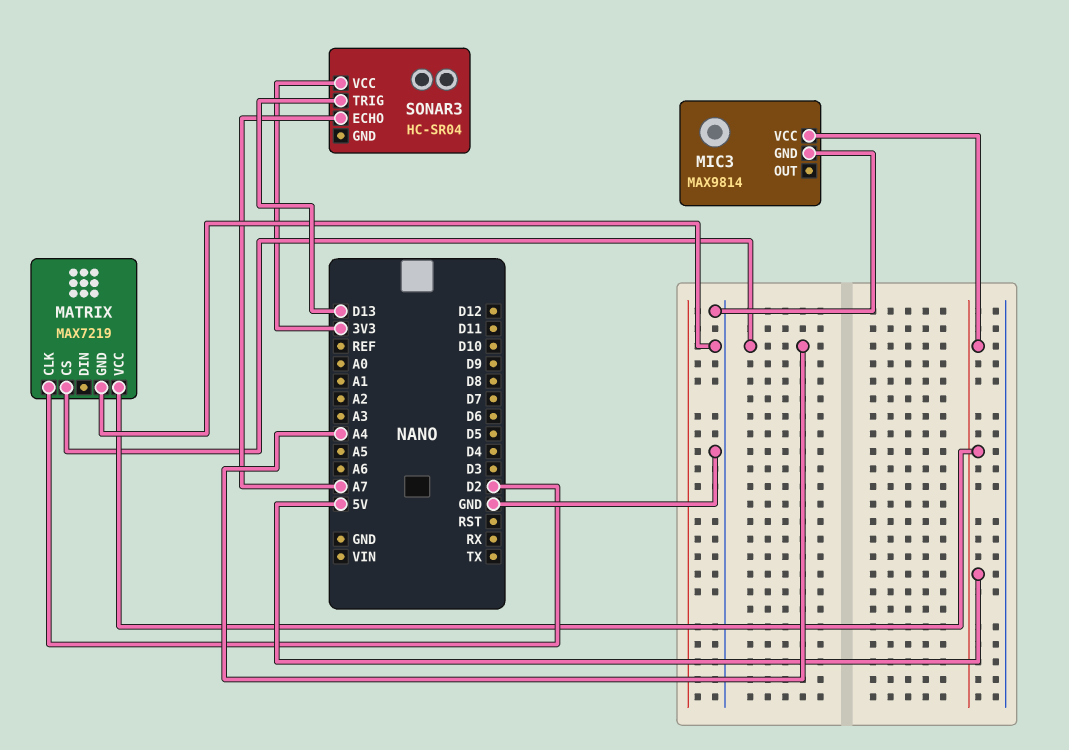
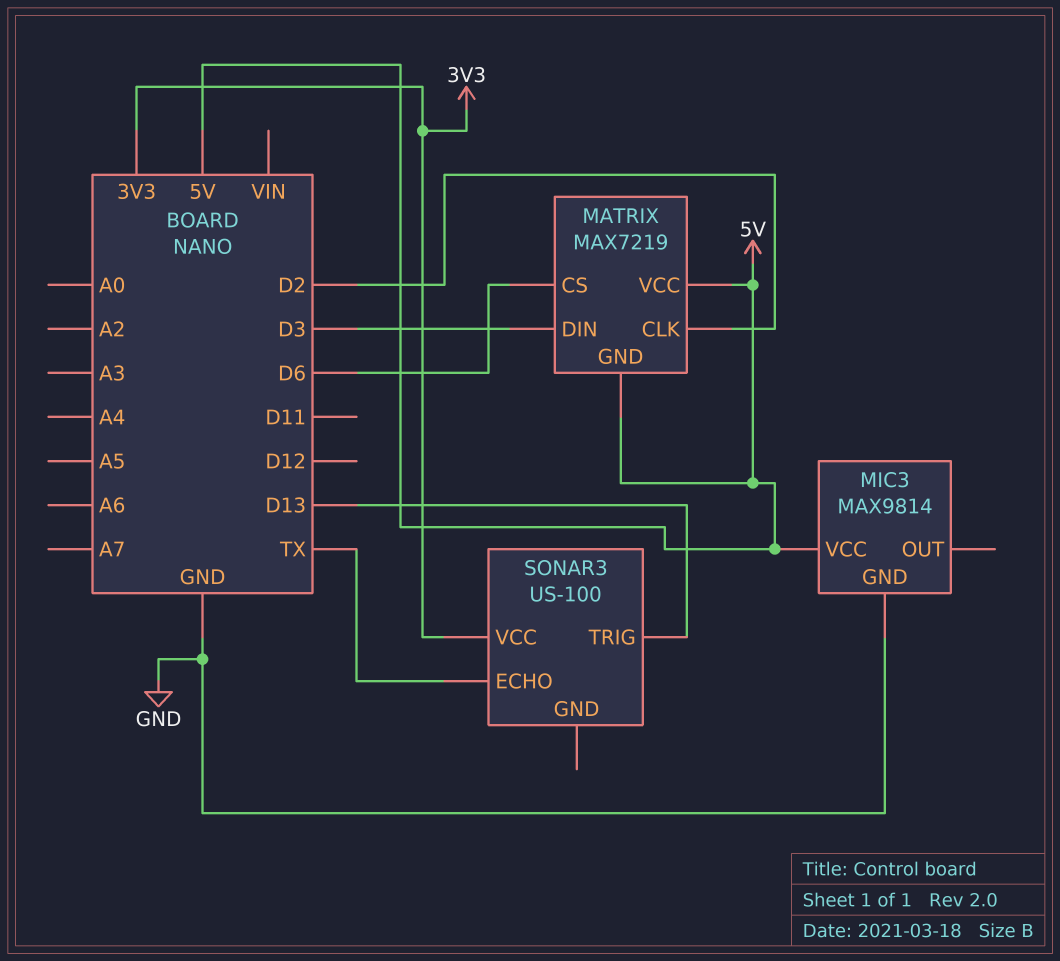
MATRIX pin CS: A4 -> D6
MATRIX pin DIN: none -> D3
MATRIX pin GND: GND -> 5V
SONAR3: HC-SR04 -> US-100
SONAR3 pin ECHO: A7 -> TX

